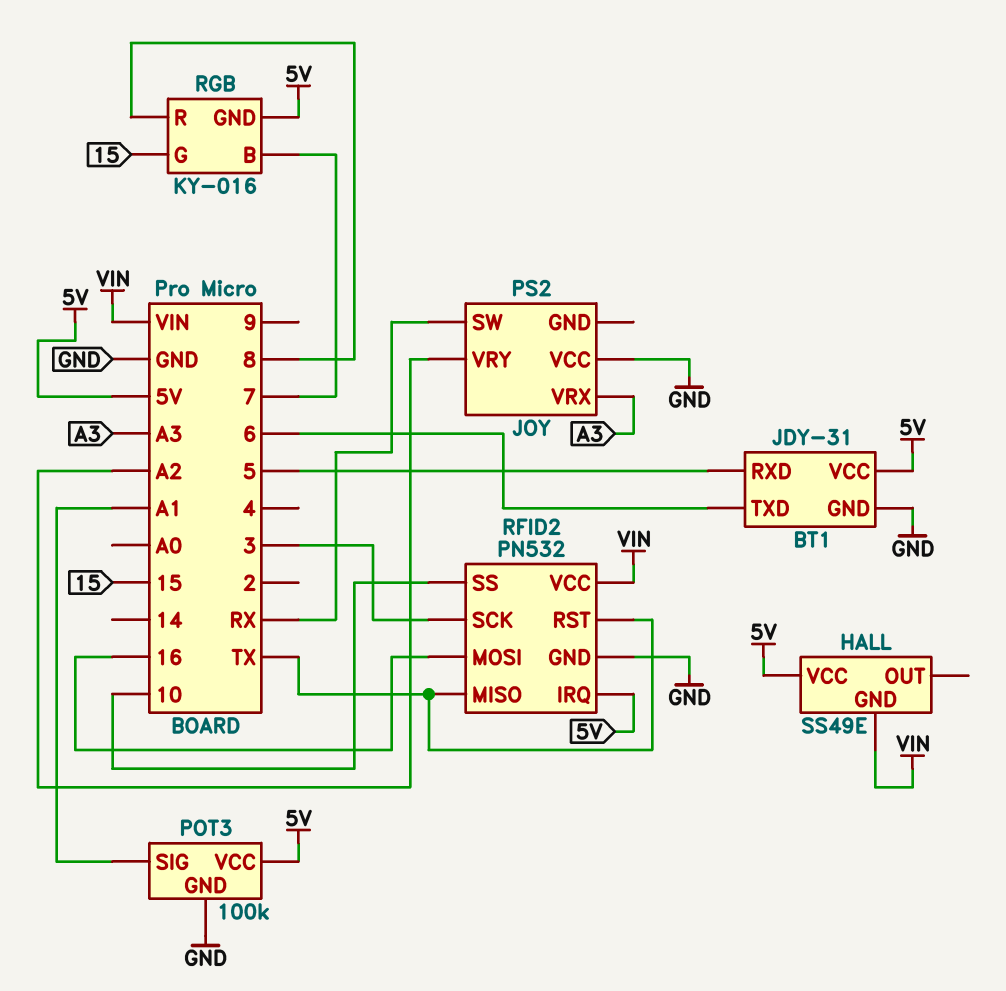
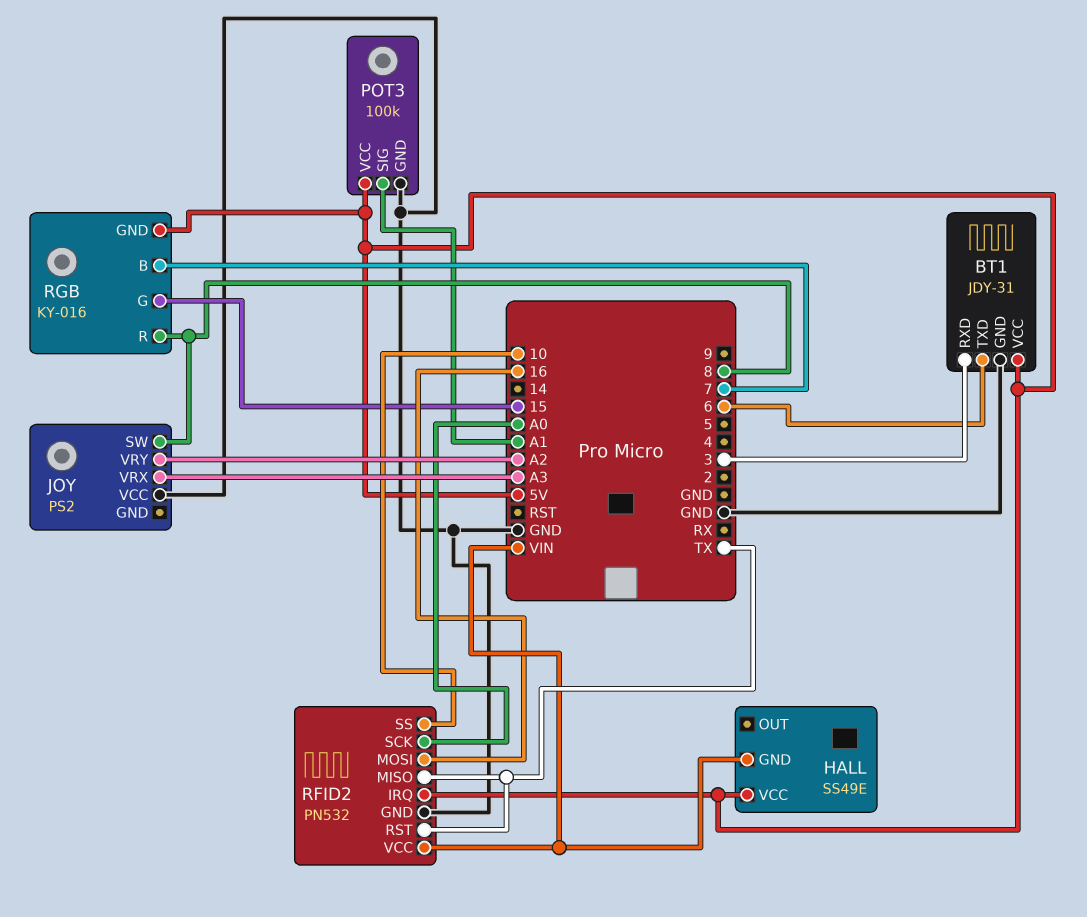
BT1 pin RXD: 5 -> 3
JOY pin SW: RX -> 8
RFID2 pin SCK: 3 -> A0

